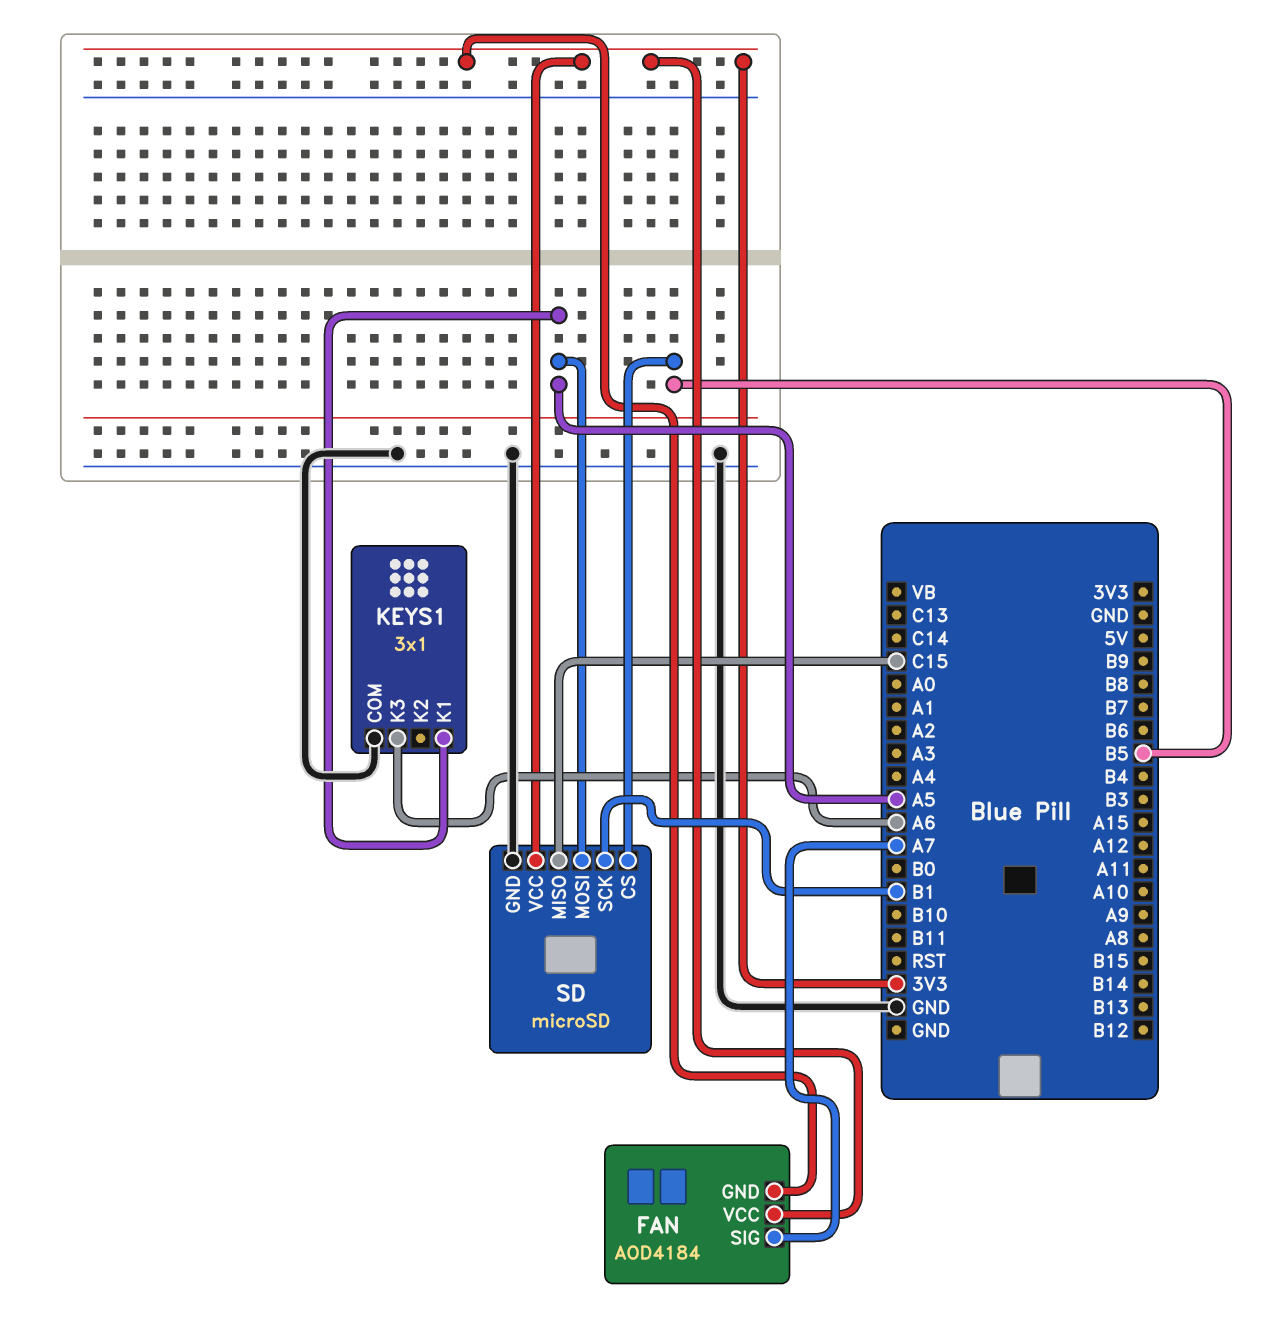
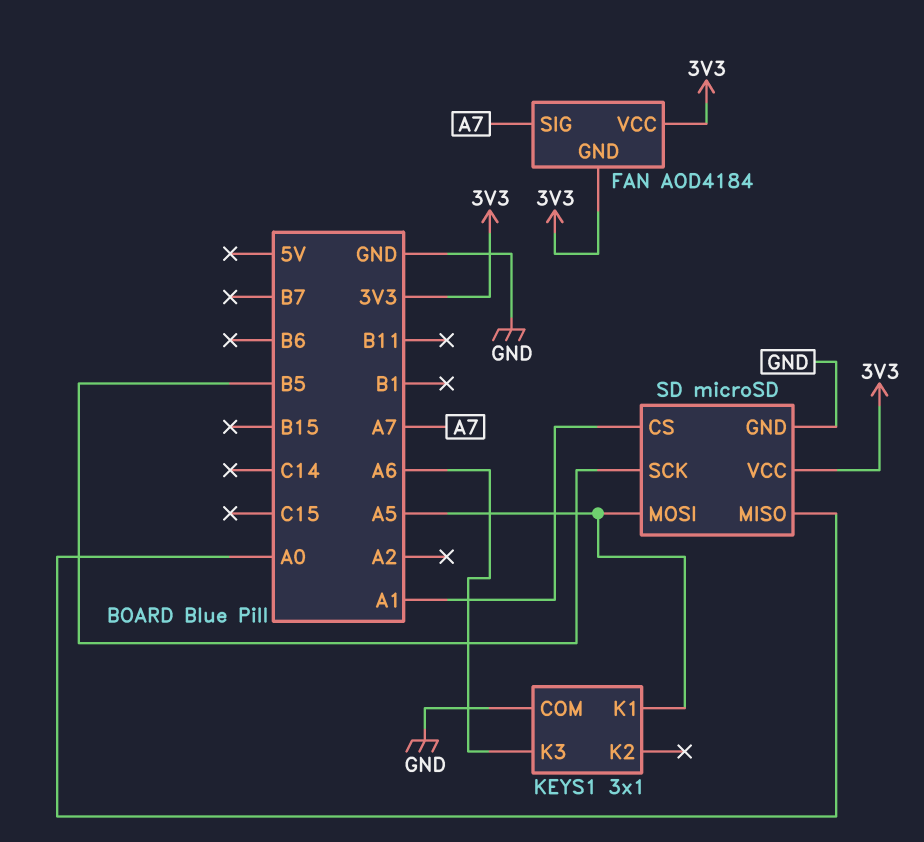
SD pin CS: B5 -> A1
SD pin MISO: C15 -> A0
SD pin SCK: B1 -> B5

